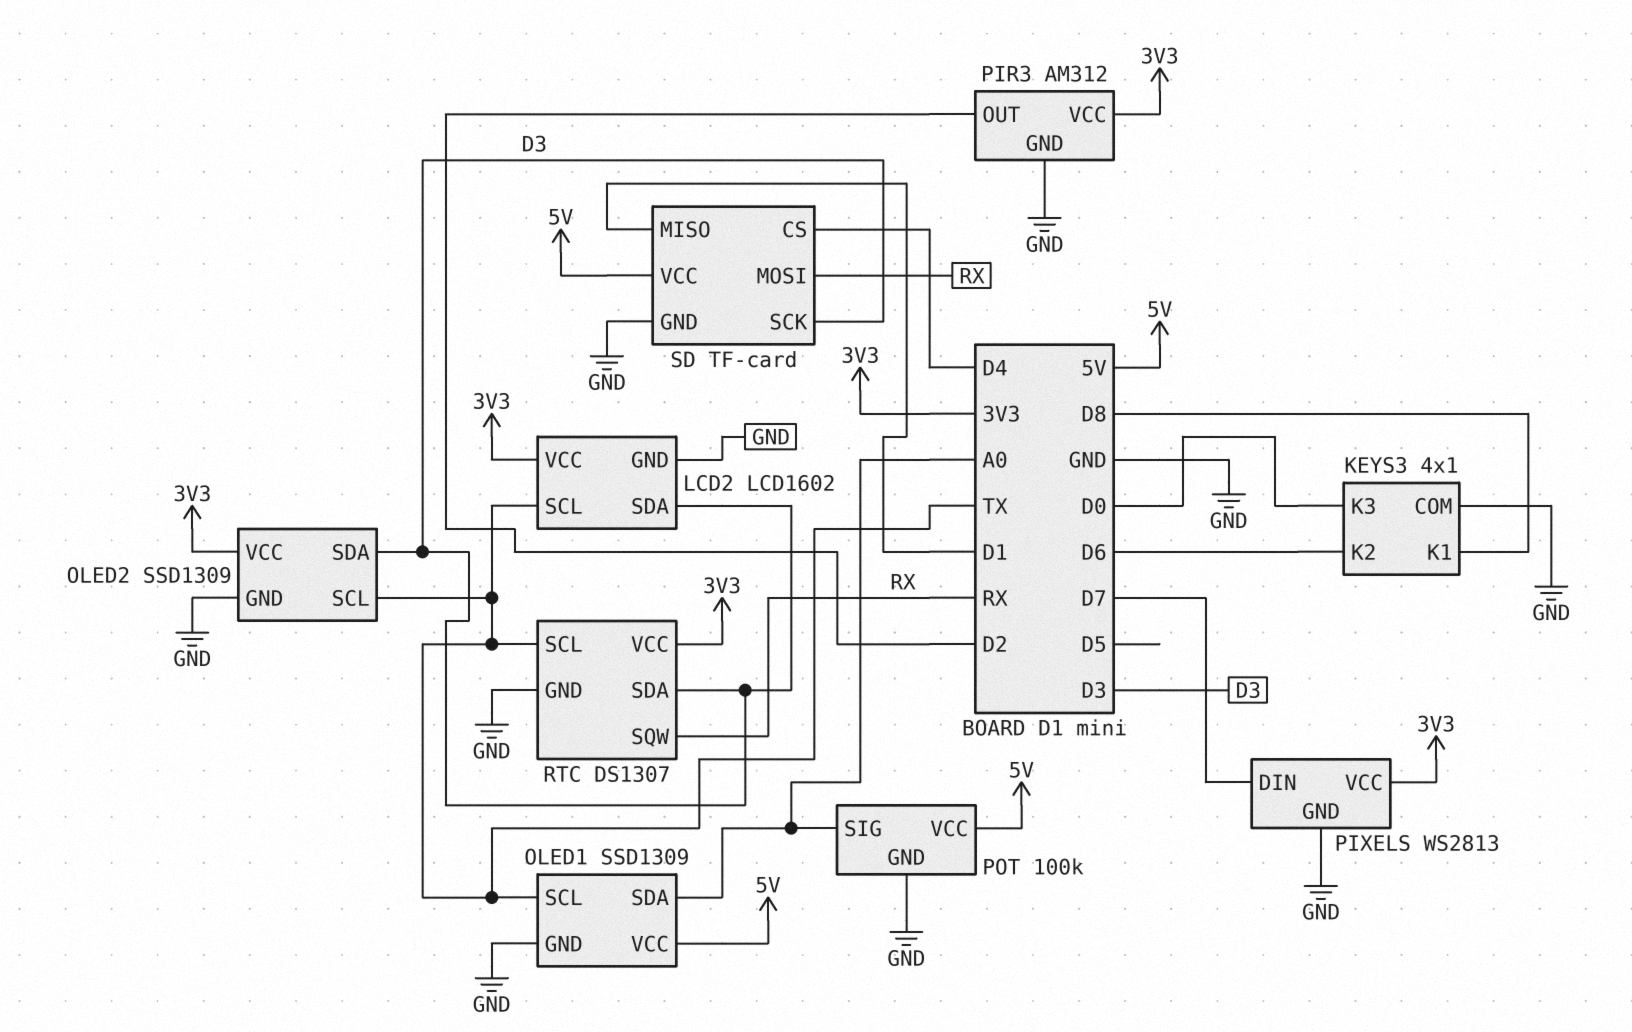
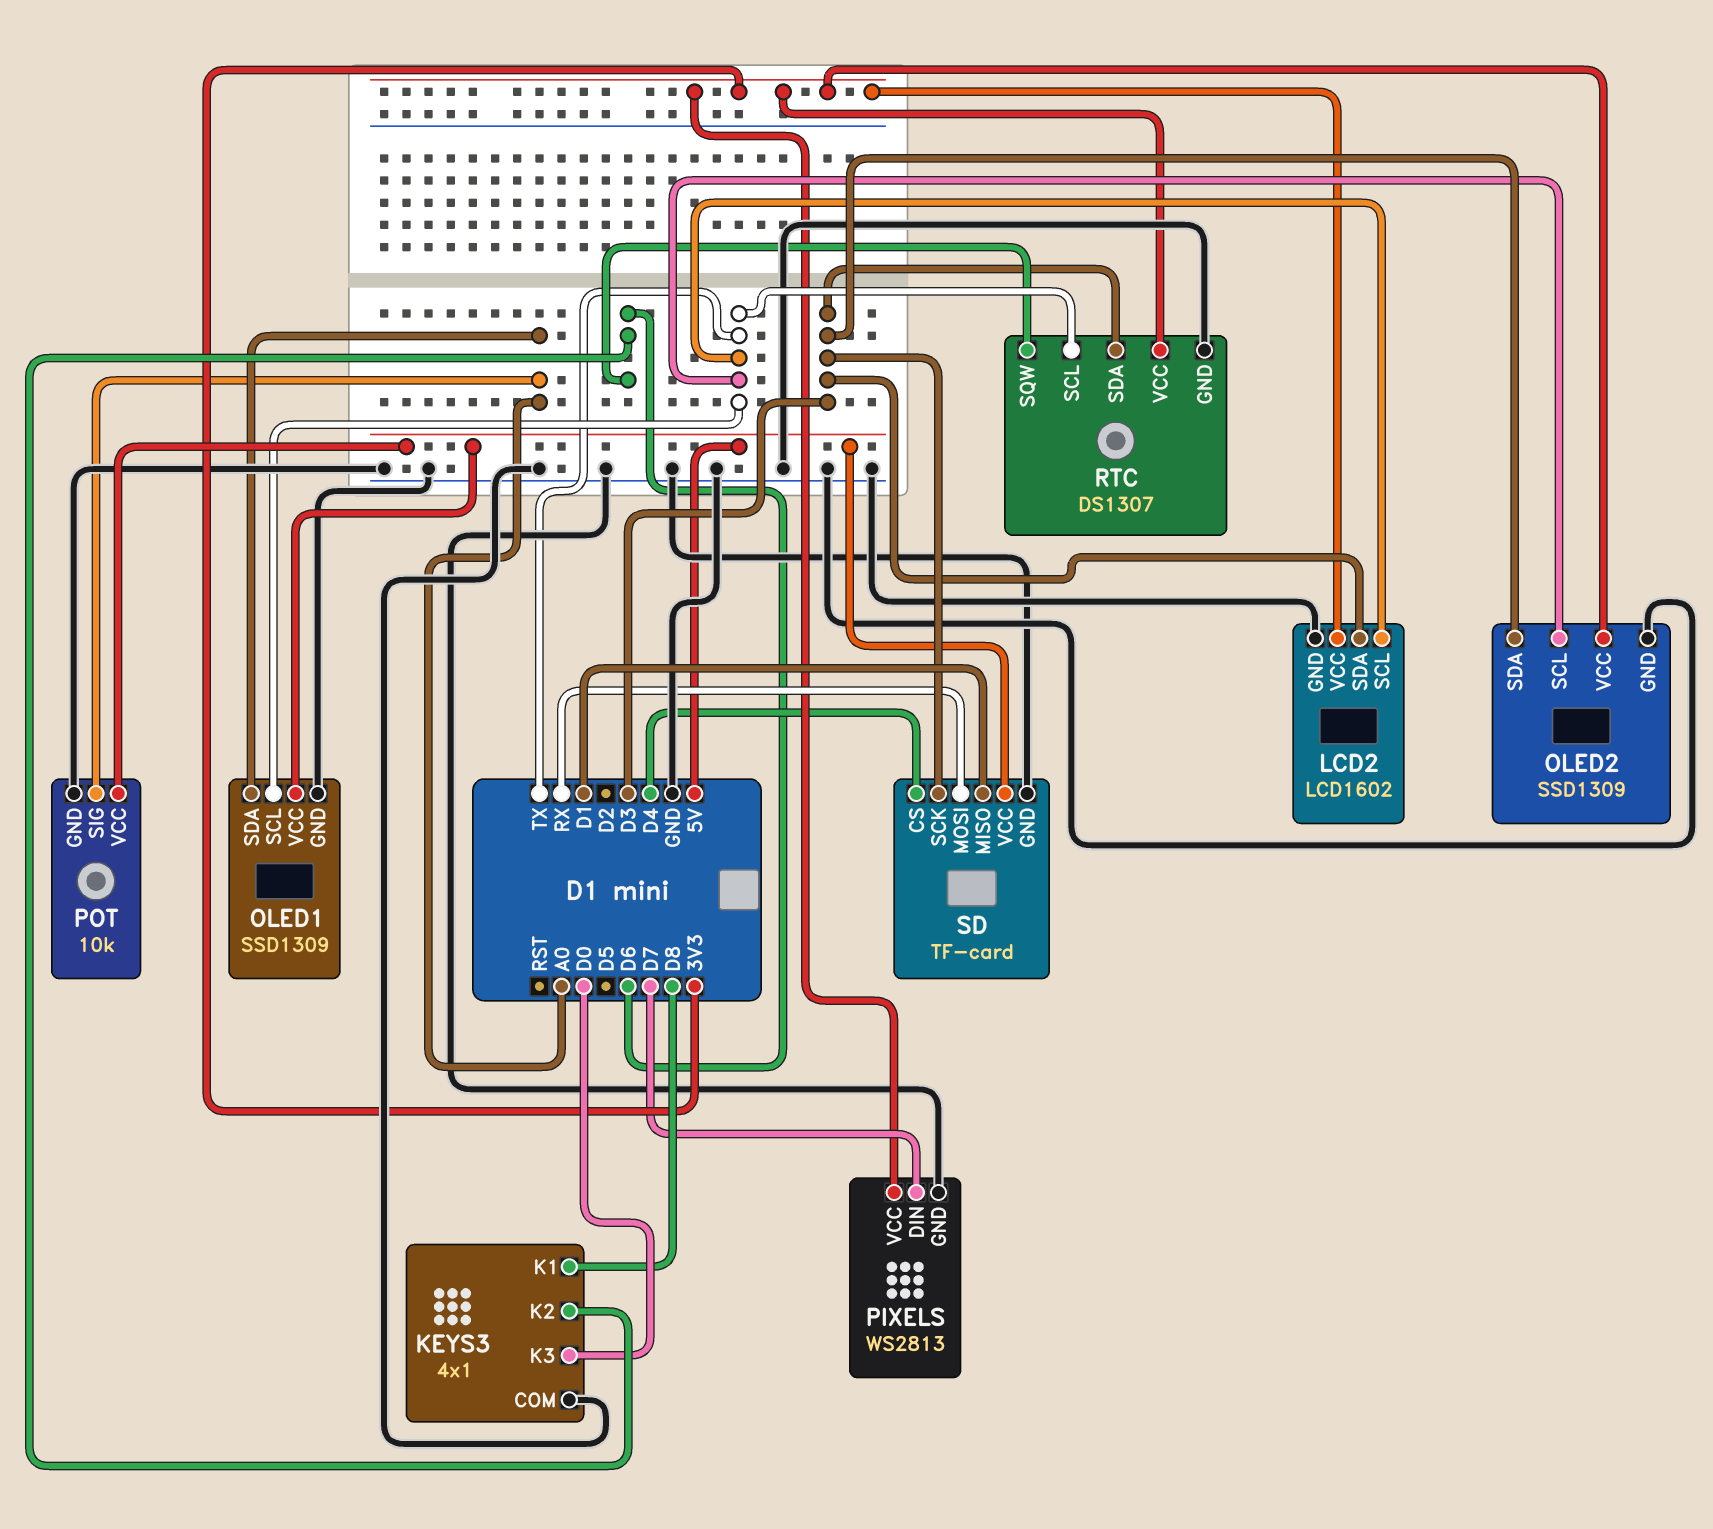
PIR3: AM312 -> none
PIR3 pin GND: GND -> none
PIR3 pin OUT: D2 -> none
PIR3 pin VCC: 3V3 -> none
POT: 100k -> 10k
RTC pin SQW: RX -> D6

